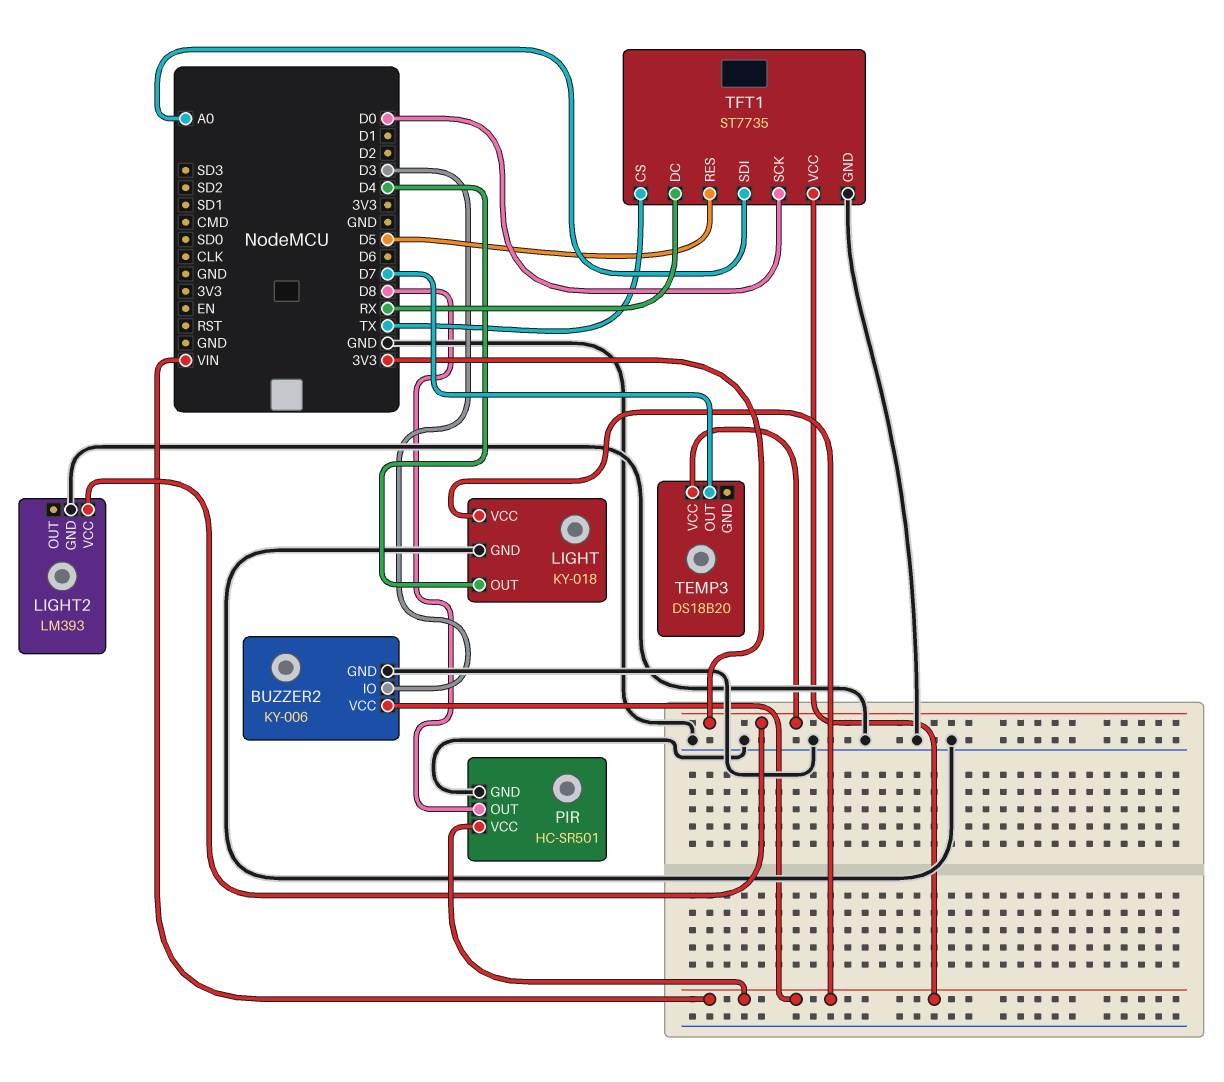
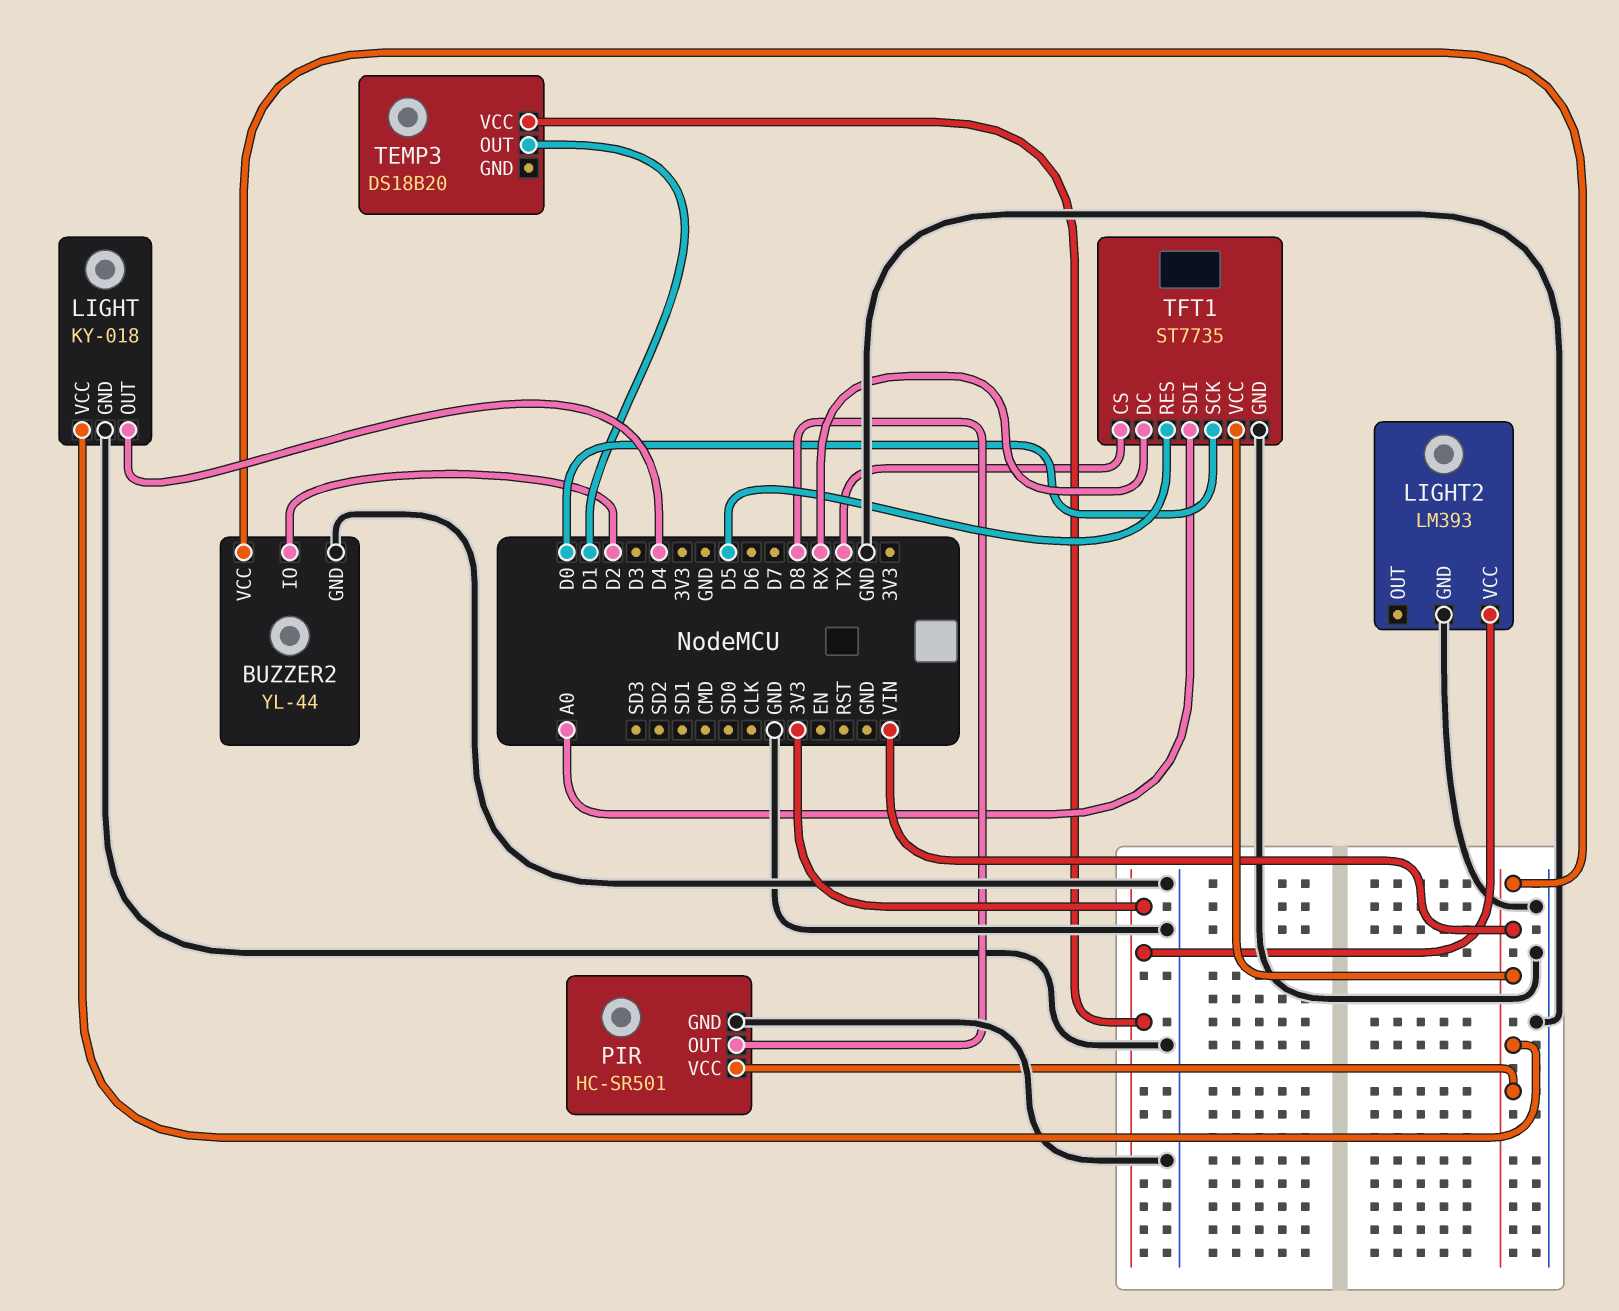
BUZZER2: KY-006 -> YL-44
BUZZER2 pin IO: D3 -> D2
TEMP3 pin OUT: D7 -> D1

